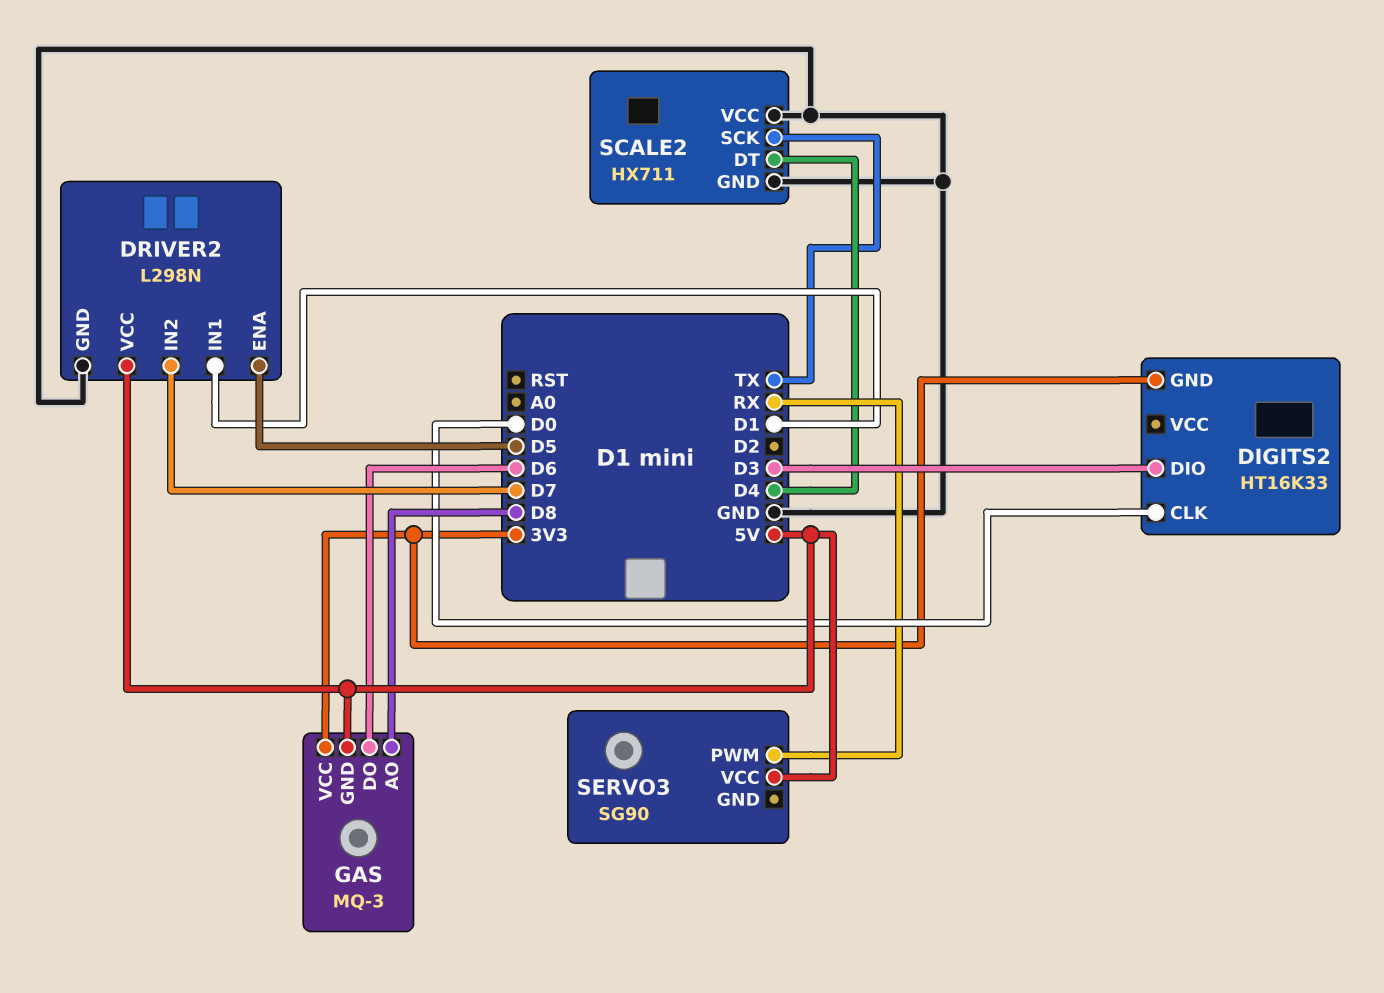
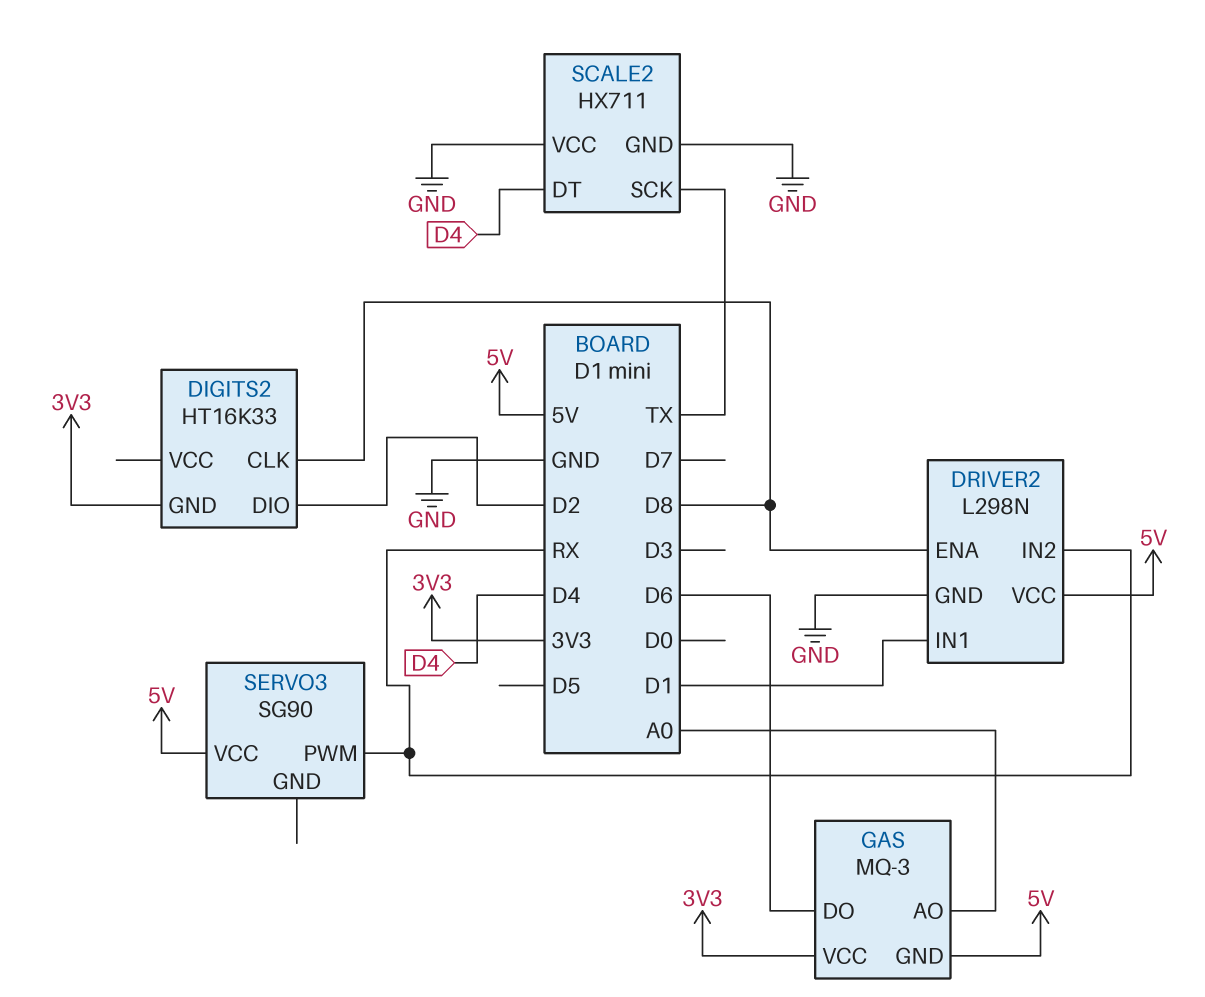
DIGITS2 pin CLK: D0 -> D8
DIGITS2 pin DIO: D3 -> D2
DRIVER2 pin ENA: D5 -> D8
DRIVER2 pin IN2: D7 -> RX
GAS pin AO: D8 -> A0

